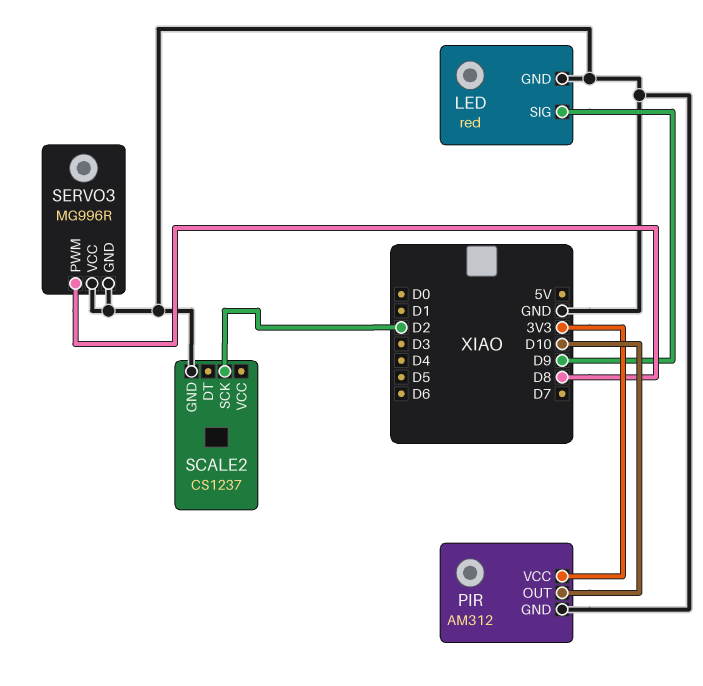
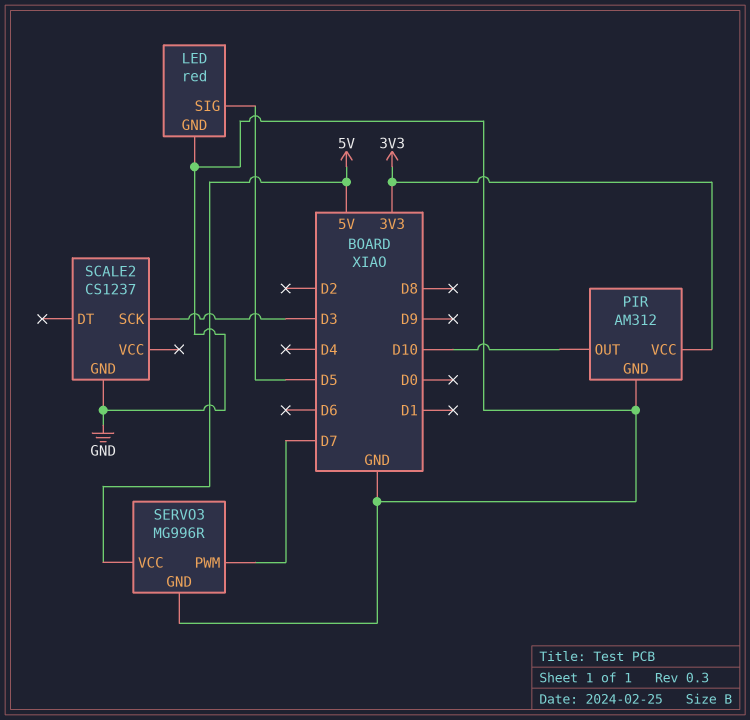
LED pin SIG: D9 -> D5
SCALE2 pin SCK: D2 -> D3
SERVO3 pin PWM: D8 -> D7
SERVO3 pin VCC: GND -> 5V

